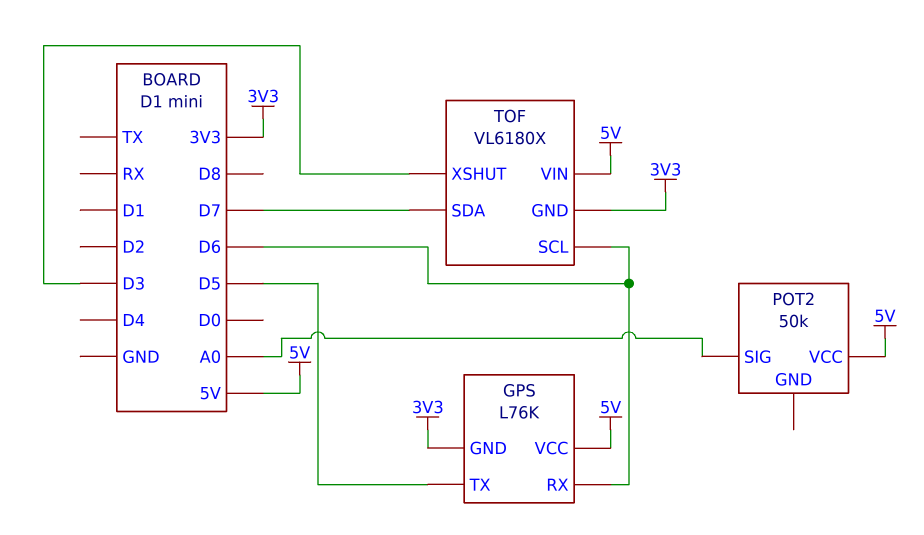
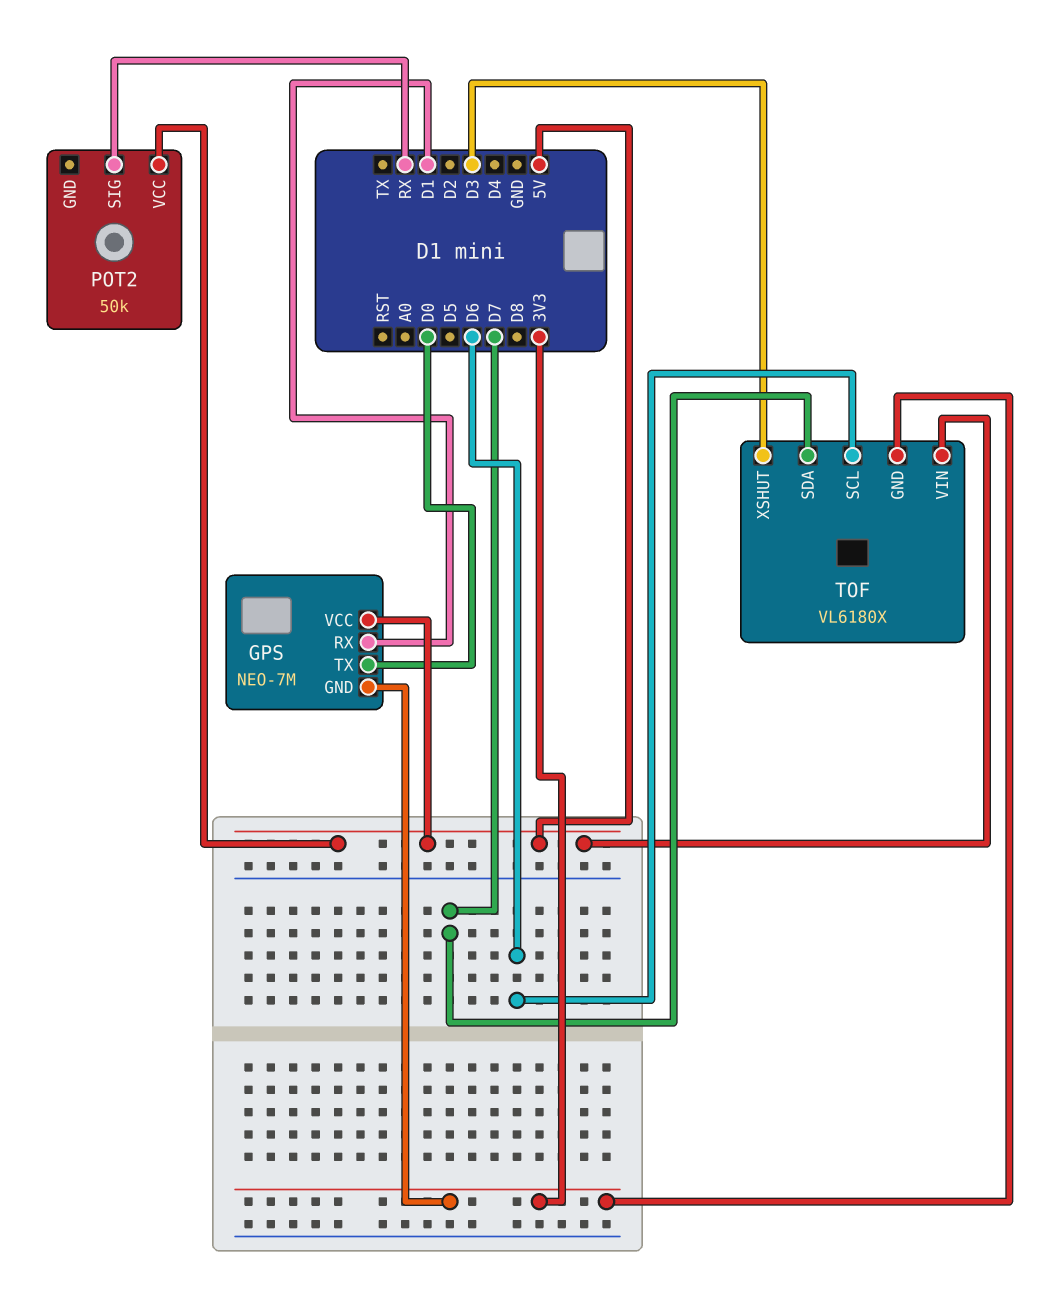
GPS: L76K -> NEO-7M
GPS pin RX: D6 -> D1
GPS pin TX: D5 -> D0
POT2 pin SIG: A0 -> RX

